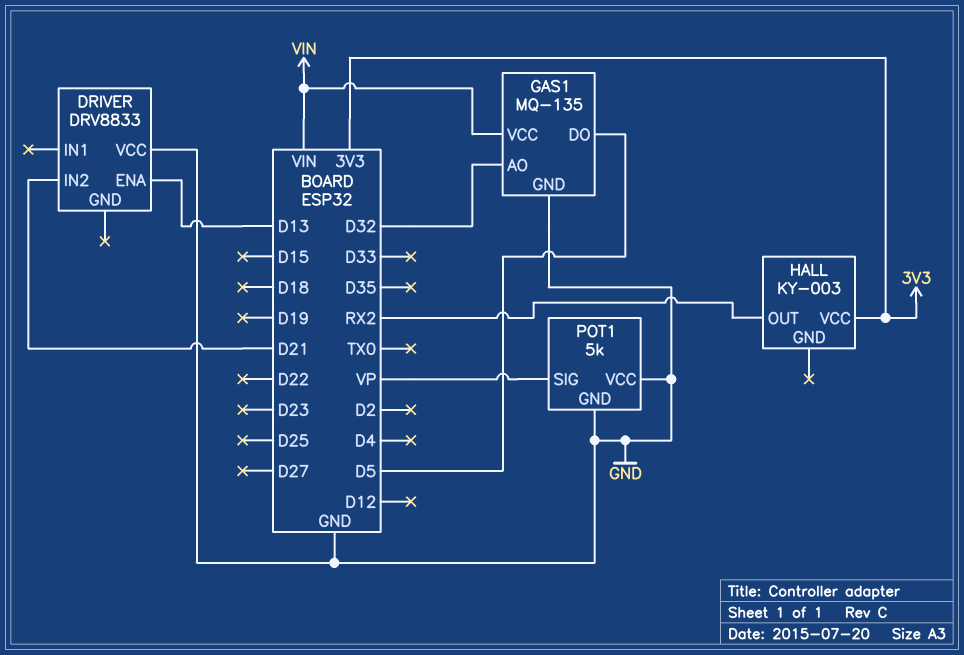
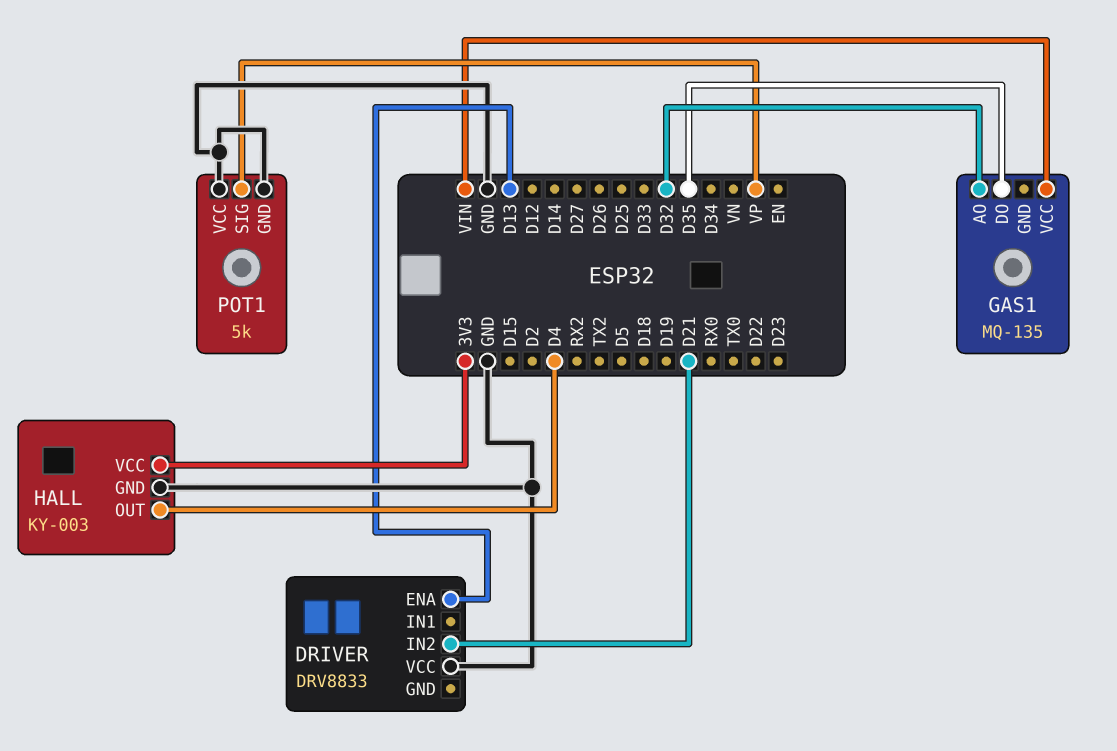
GAS1 pin DO: D5 -> D35
GAS1 pin GND: GND -> none
HALL pin GND: none -> GND
HALL pin OUT: RX2 -> D4

